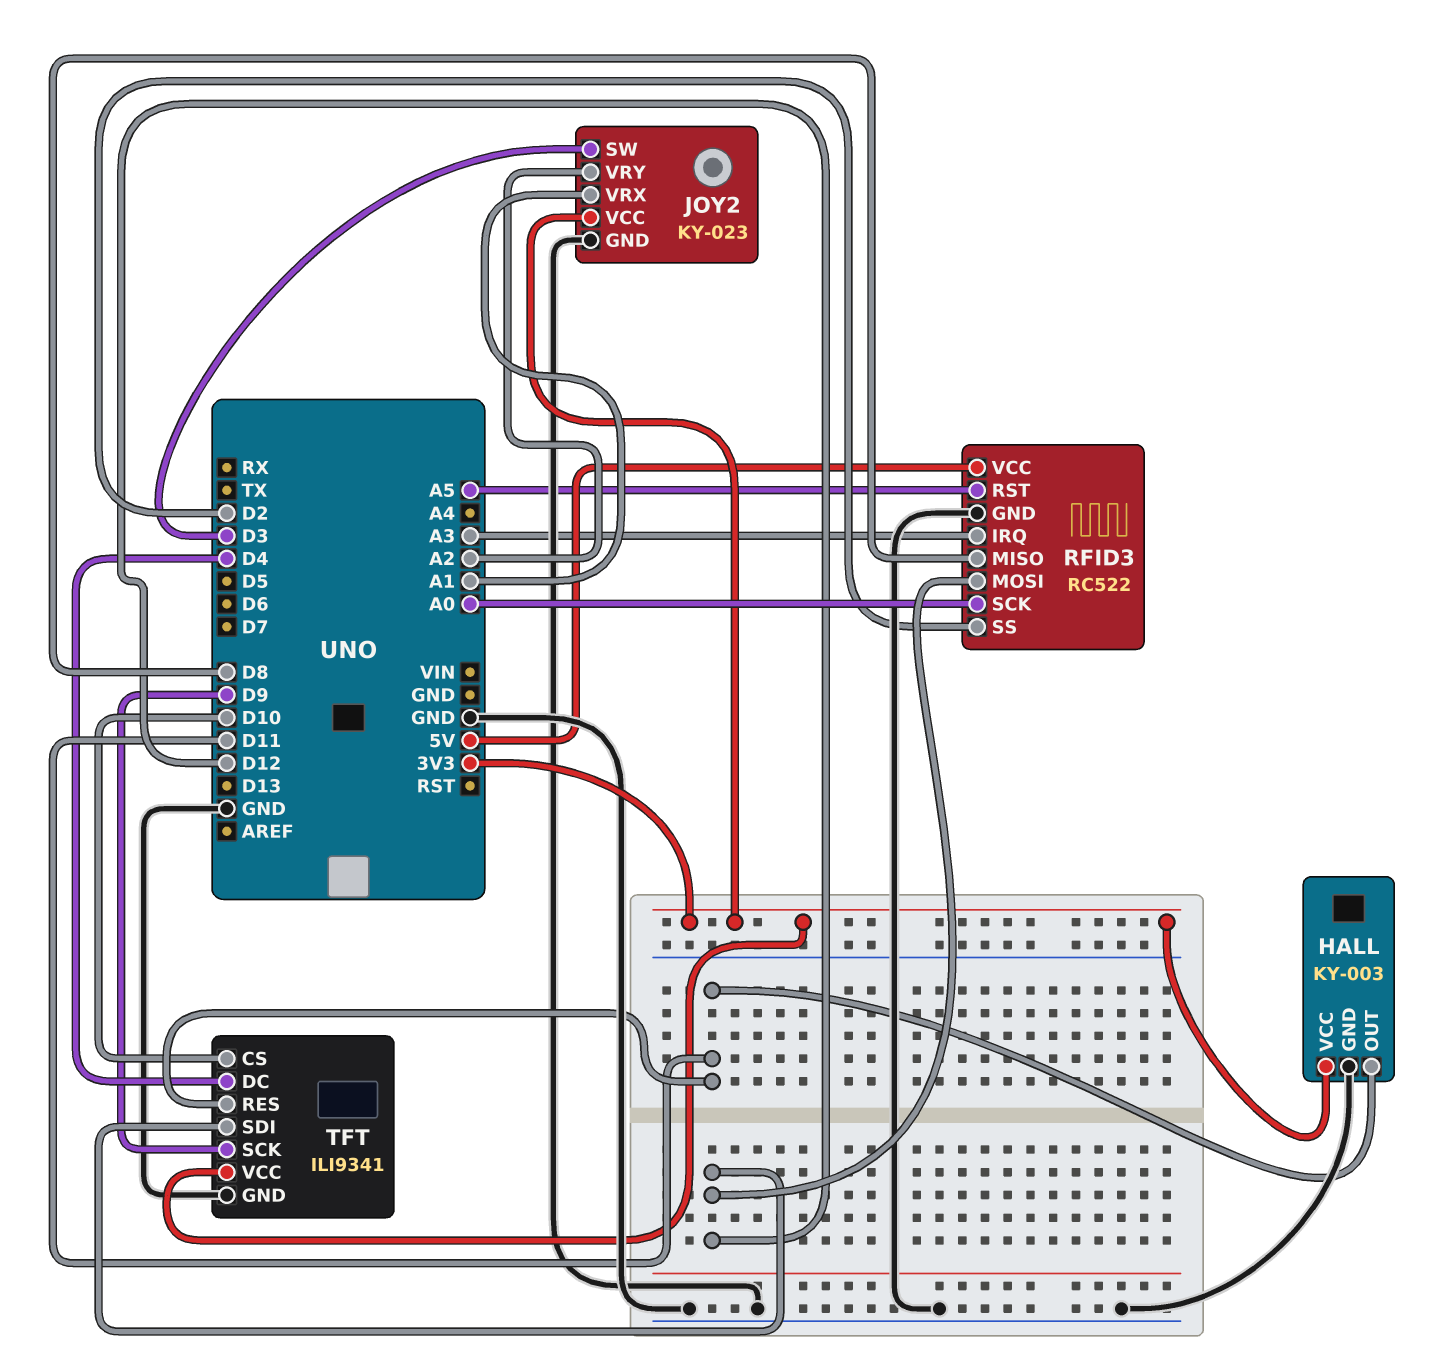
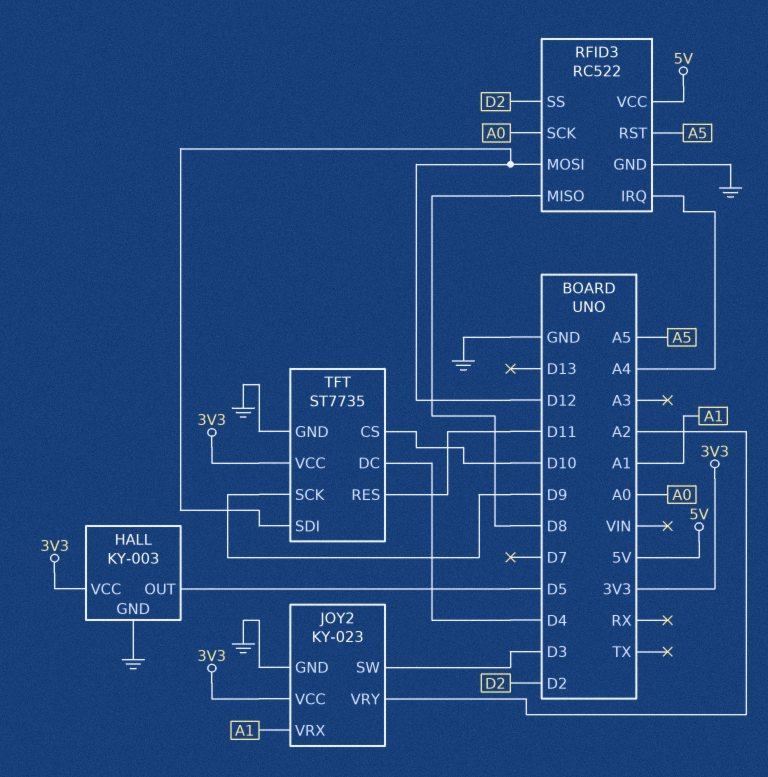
HALL pin OUT: D11 -> D5
RFID3 pin IRQ: A3 -> A4
TFT: ILI9341 -> ST7735

